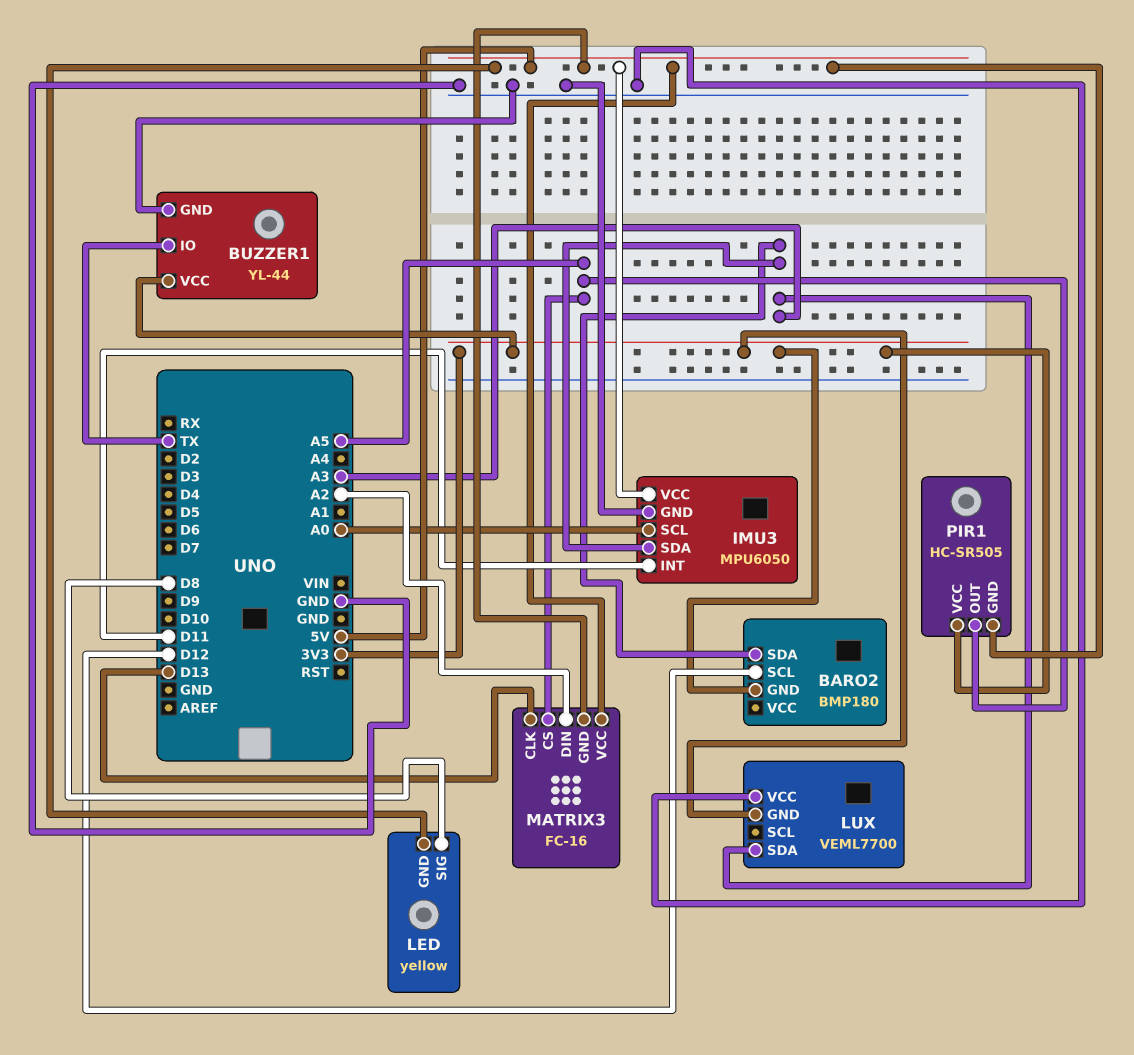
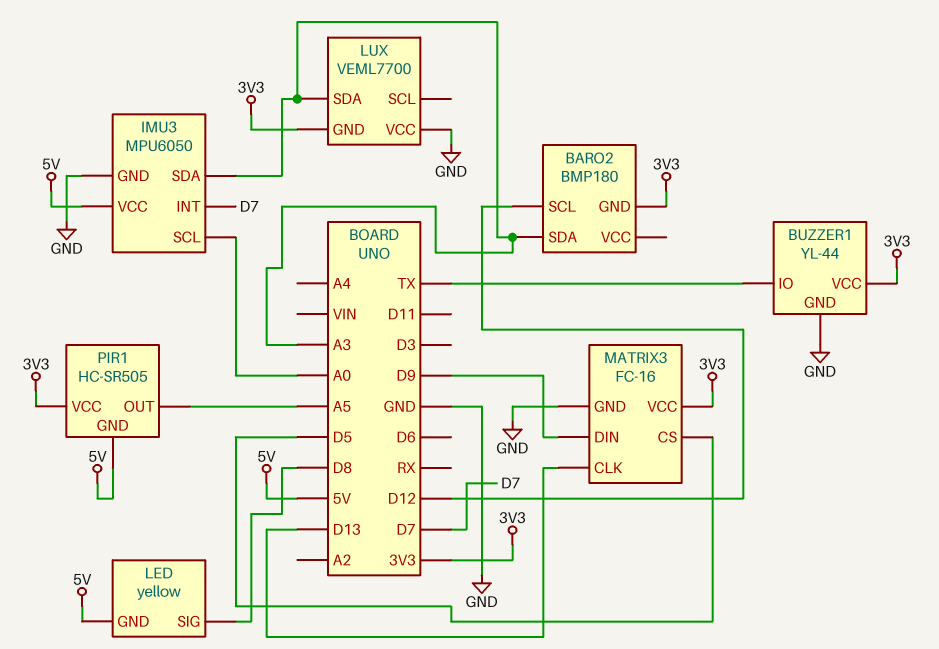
IMU3 pin INT: D11 -> D7
MATRIX3 pin CS: A5 -> D5
MATRIX3 pin DIN: A2 -> D9
MATRIX3 pin GND: 5V -> GND
MATRIX3 pin VCC: 5V -> 3V3

